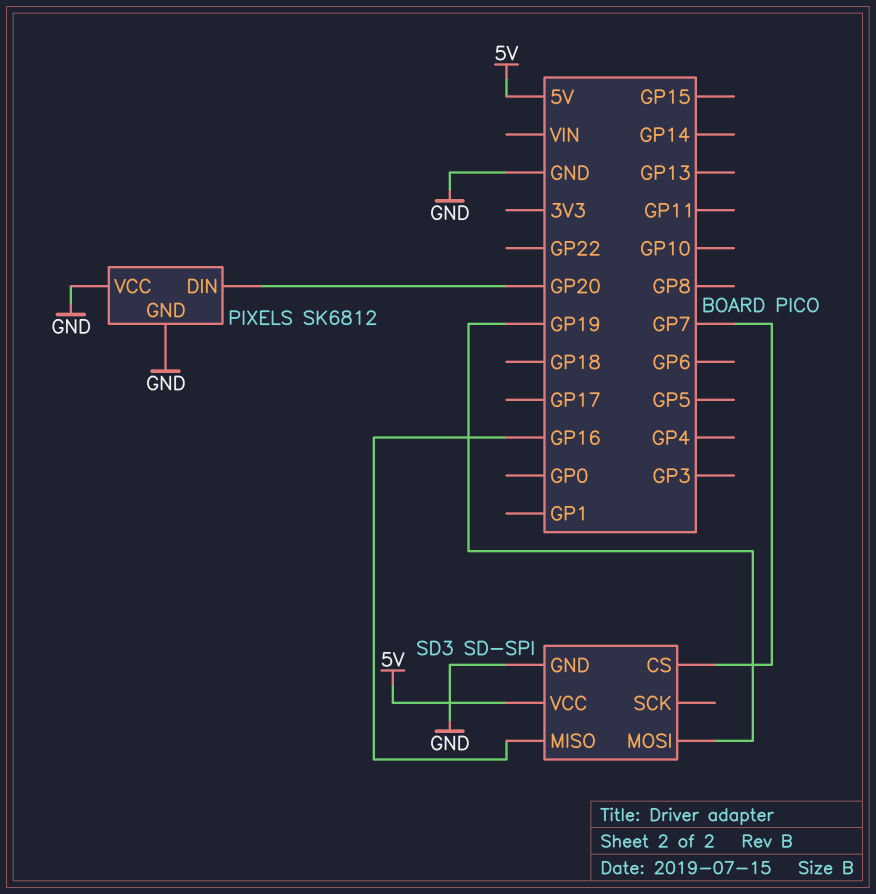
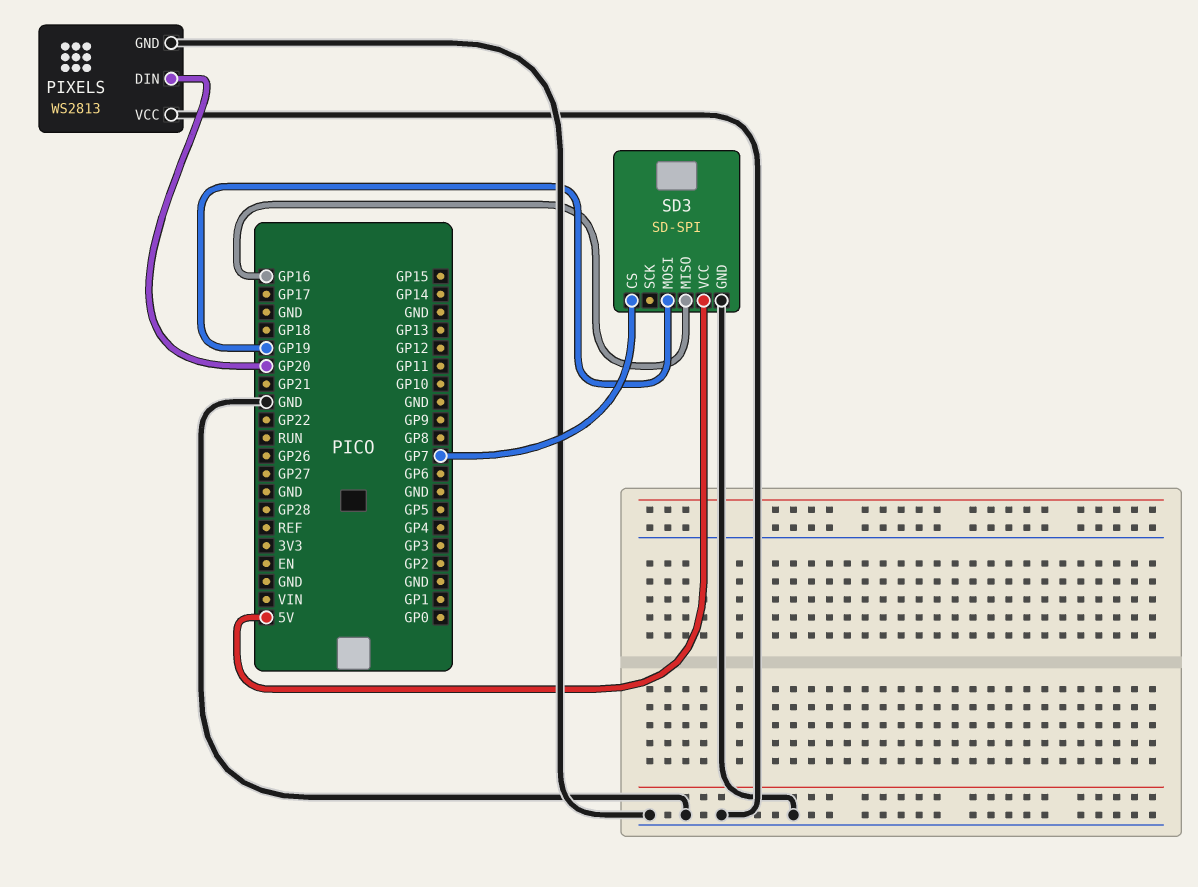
PIXELS: SK6812 -> WS2813

